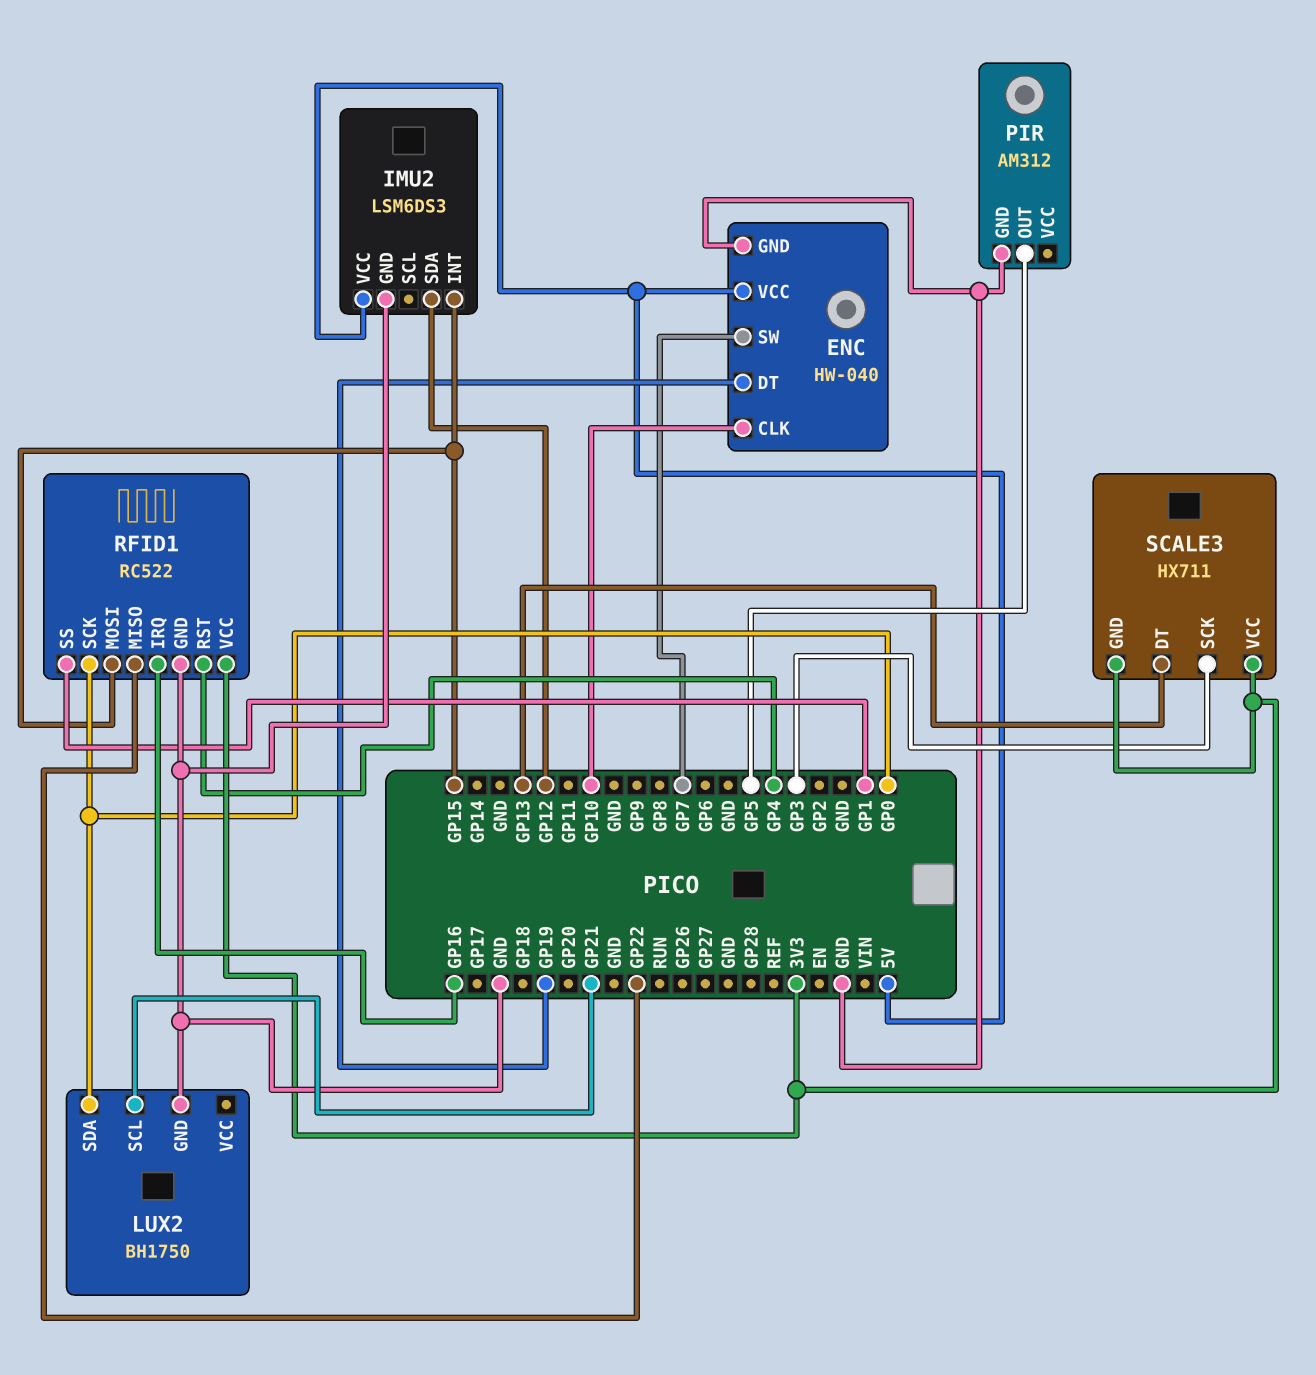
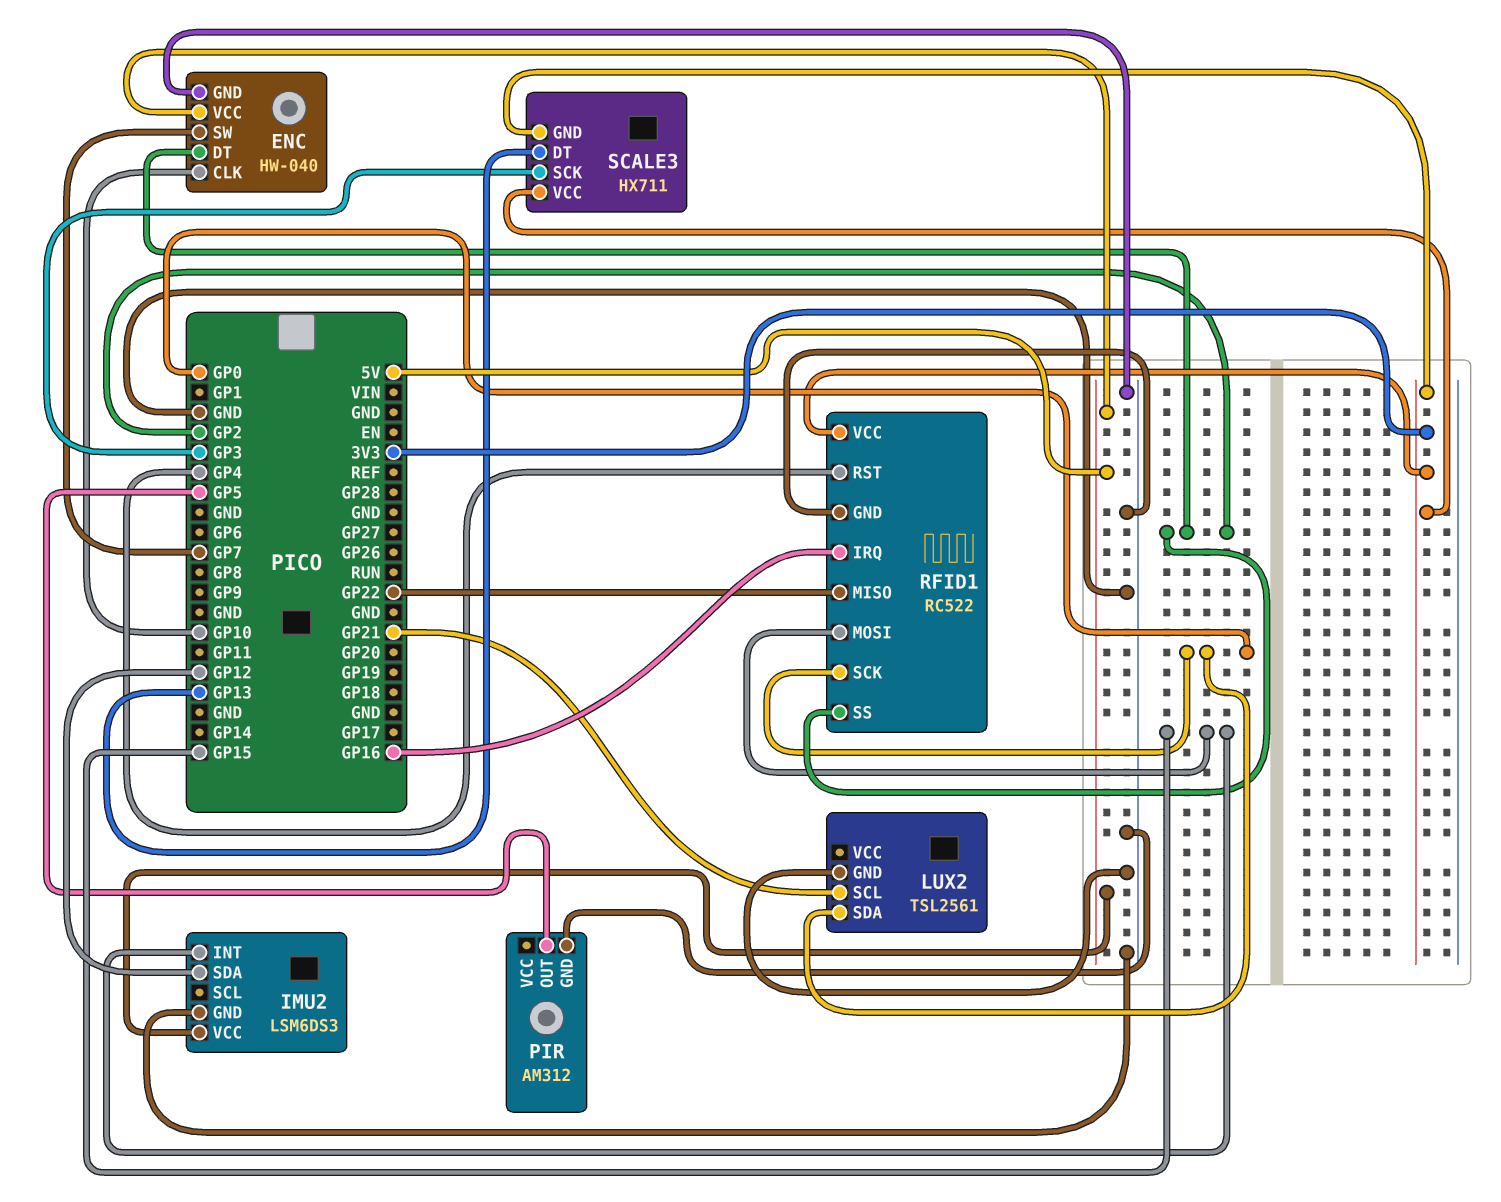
ENC pin DT: GP19 -> GP2
LUX2: BH1750 -> TSL2561
RFID1 pin SS: GP1 -> GP2

